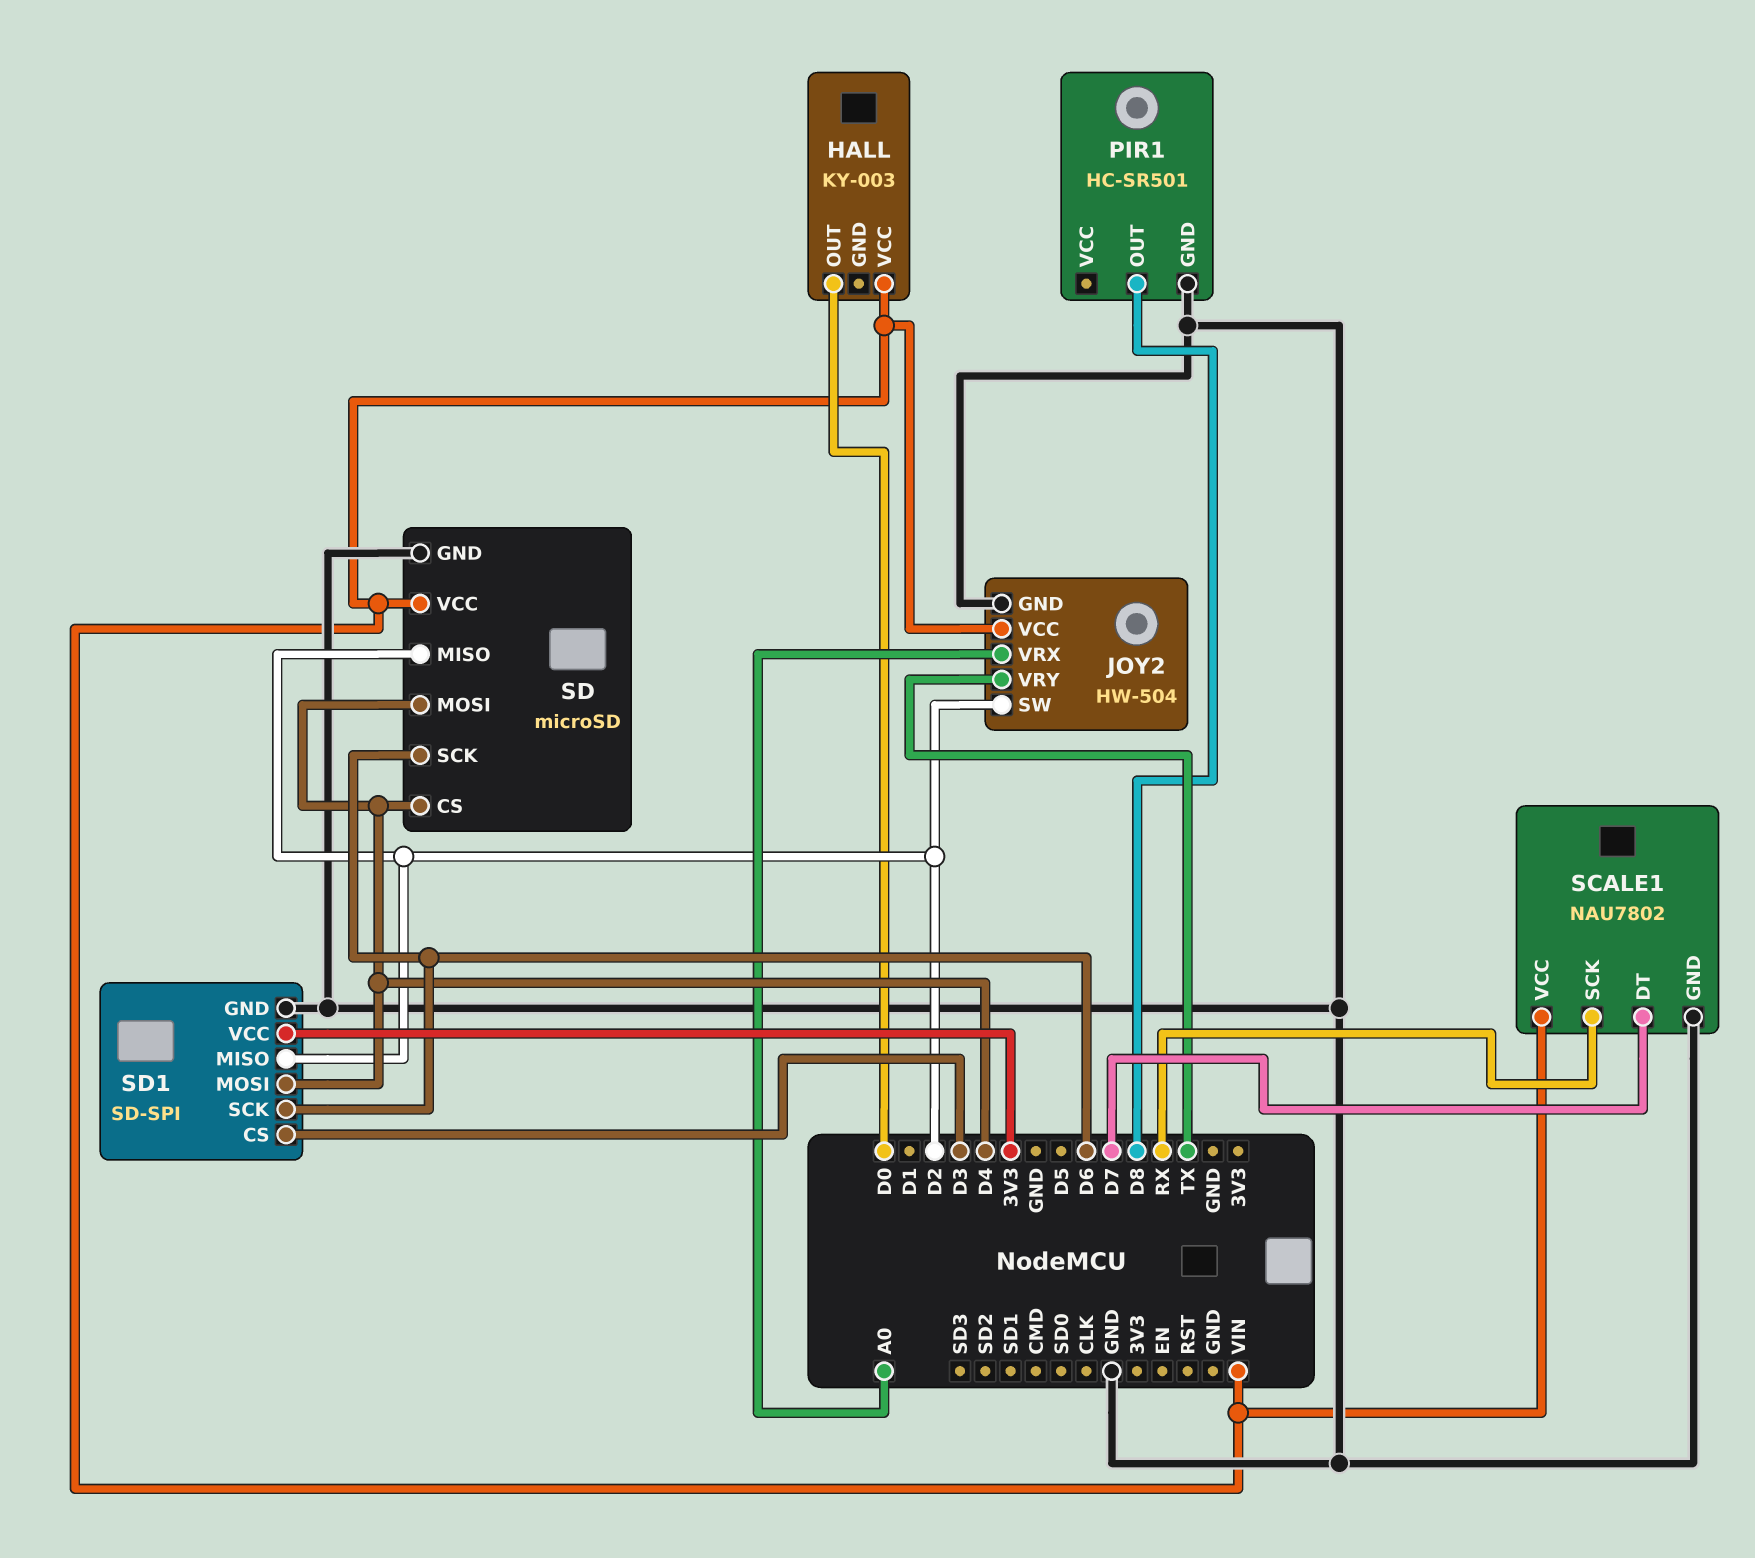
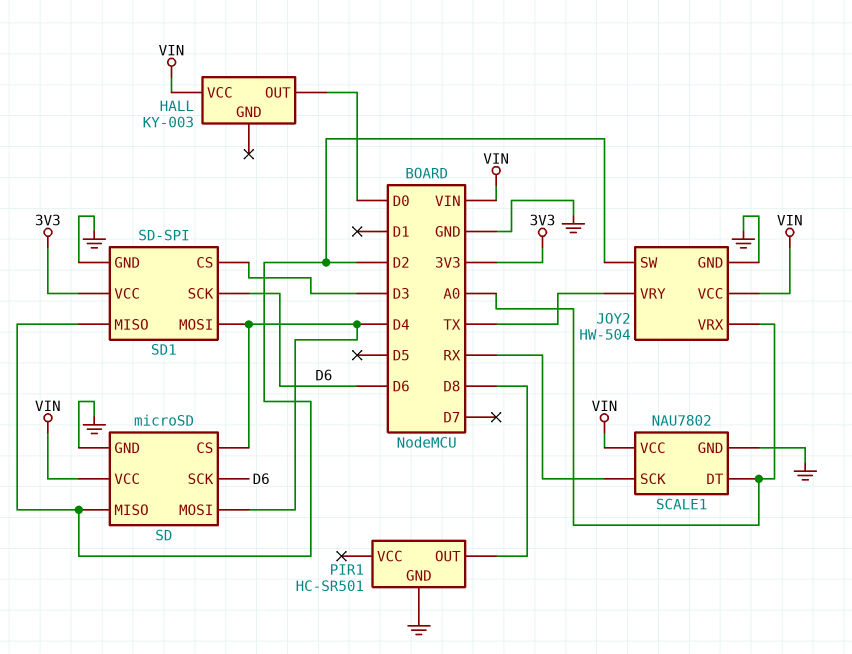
SCALE1 pin DT: D7 -> A0

